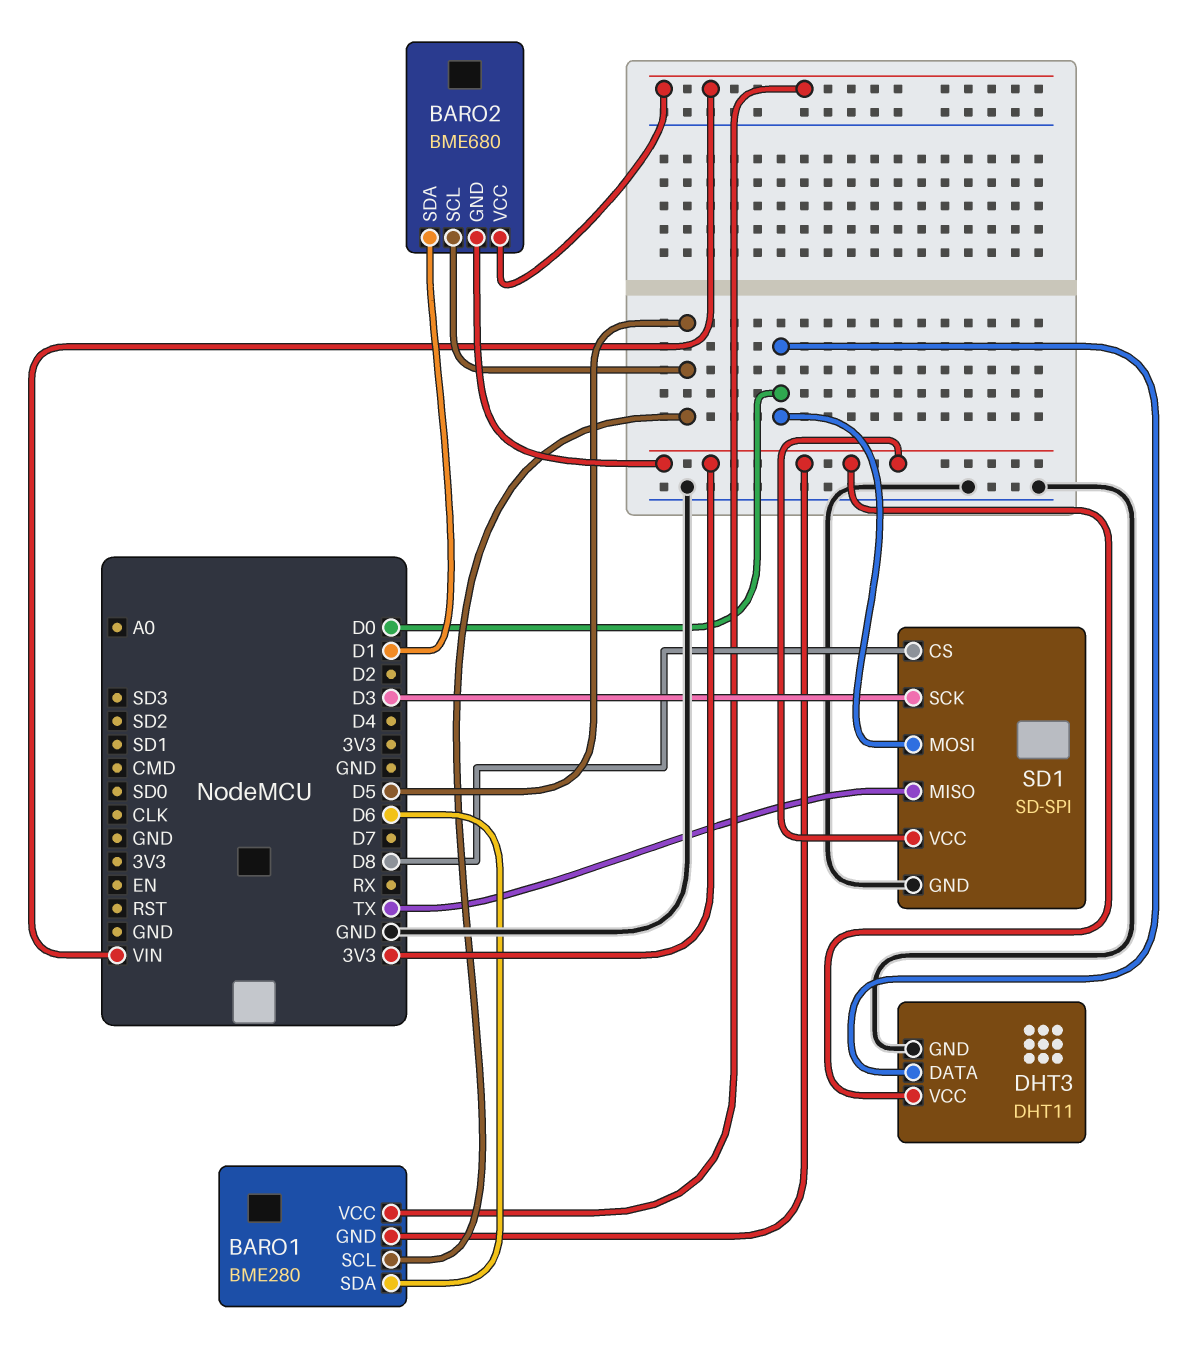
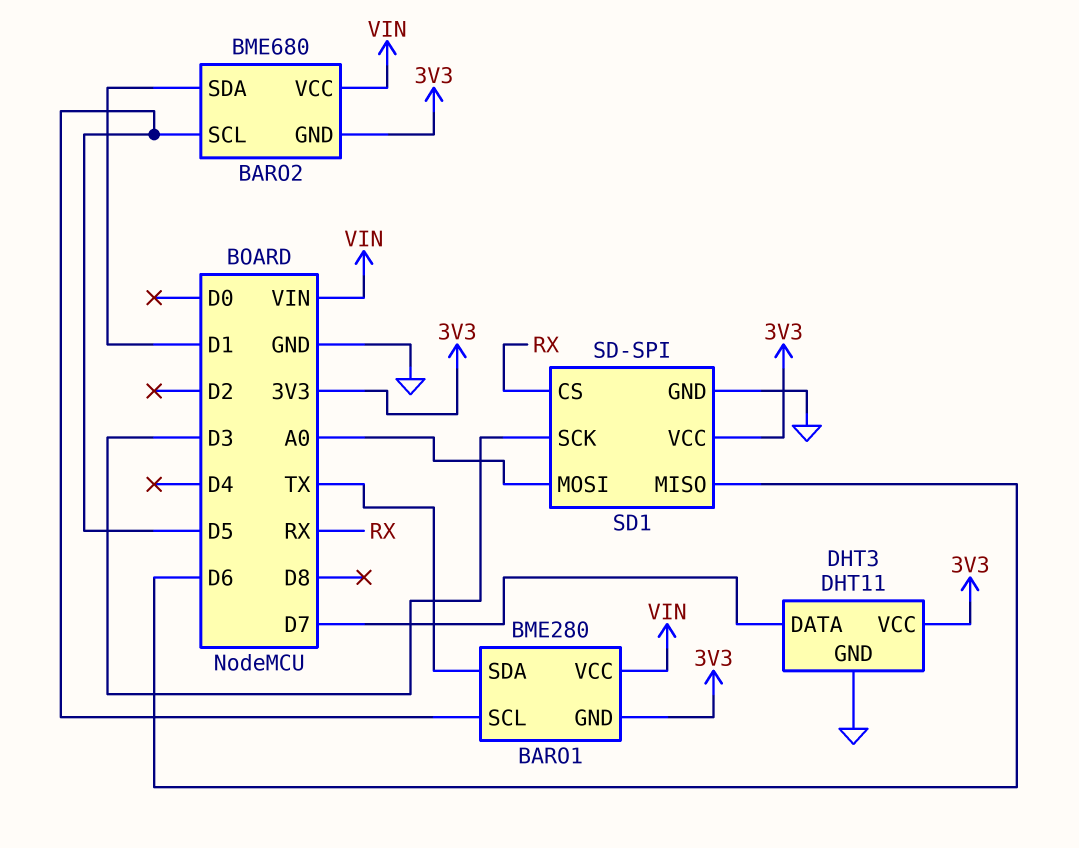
BARO1 pin SDA: D6 -> TX
DHT3 pin DATA: D0 -> D7
SD1 pin CS: D8 -> RX
SD1 pin MISO: TX -> D6
SD1 pin MOSI: D0 -> A0

